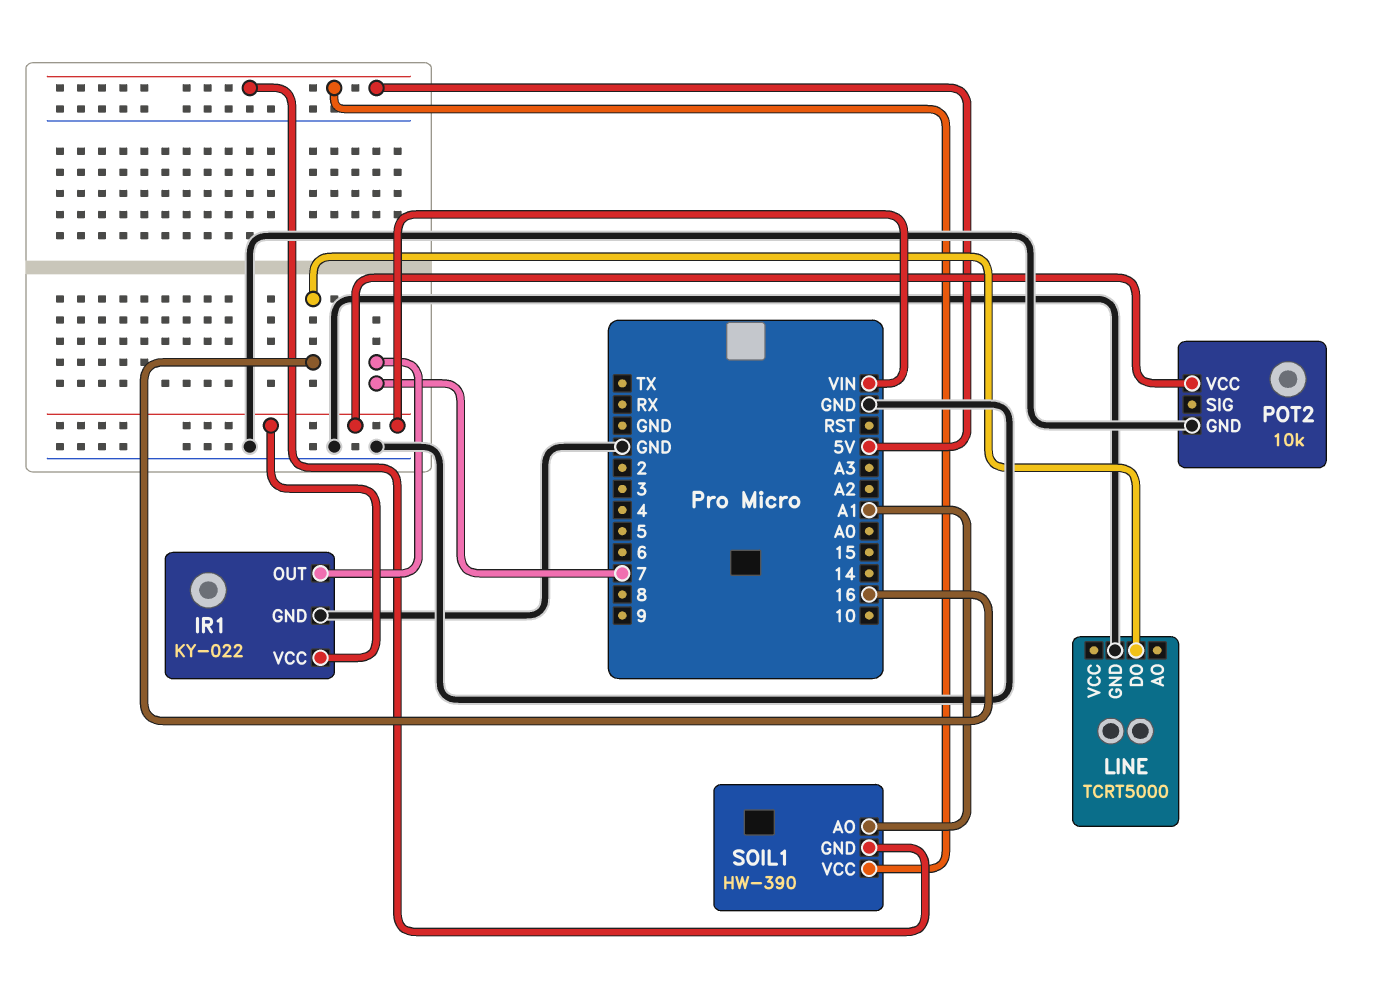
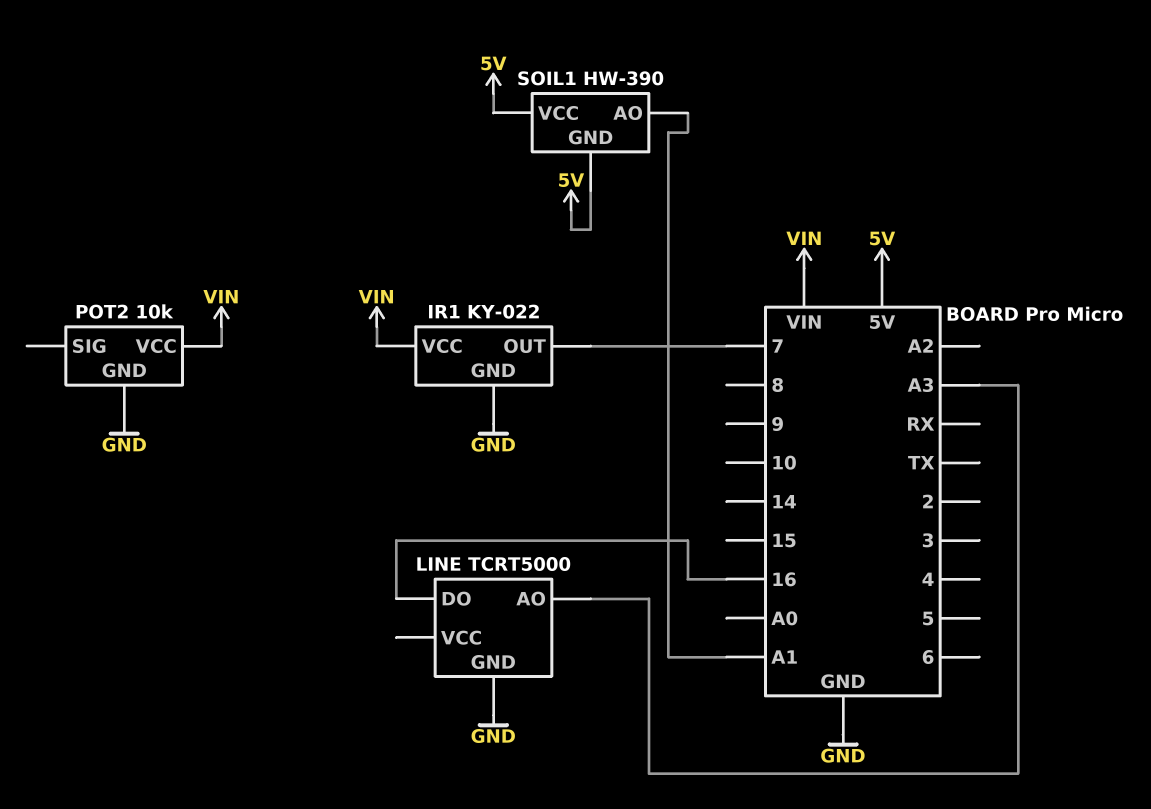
LINE pin AO: none -> A3

